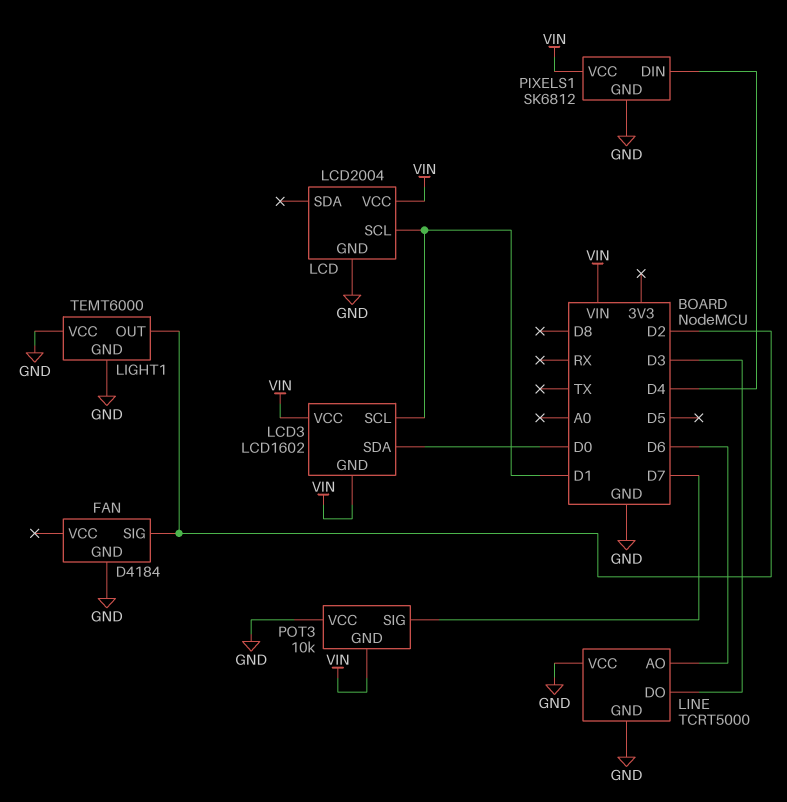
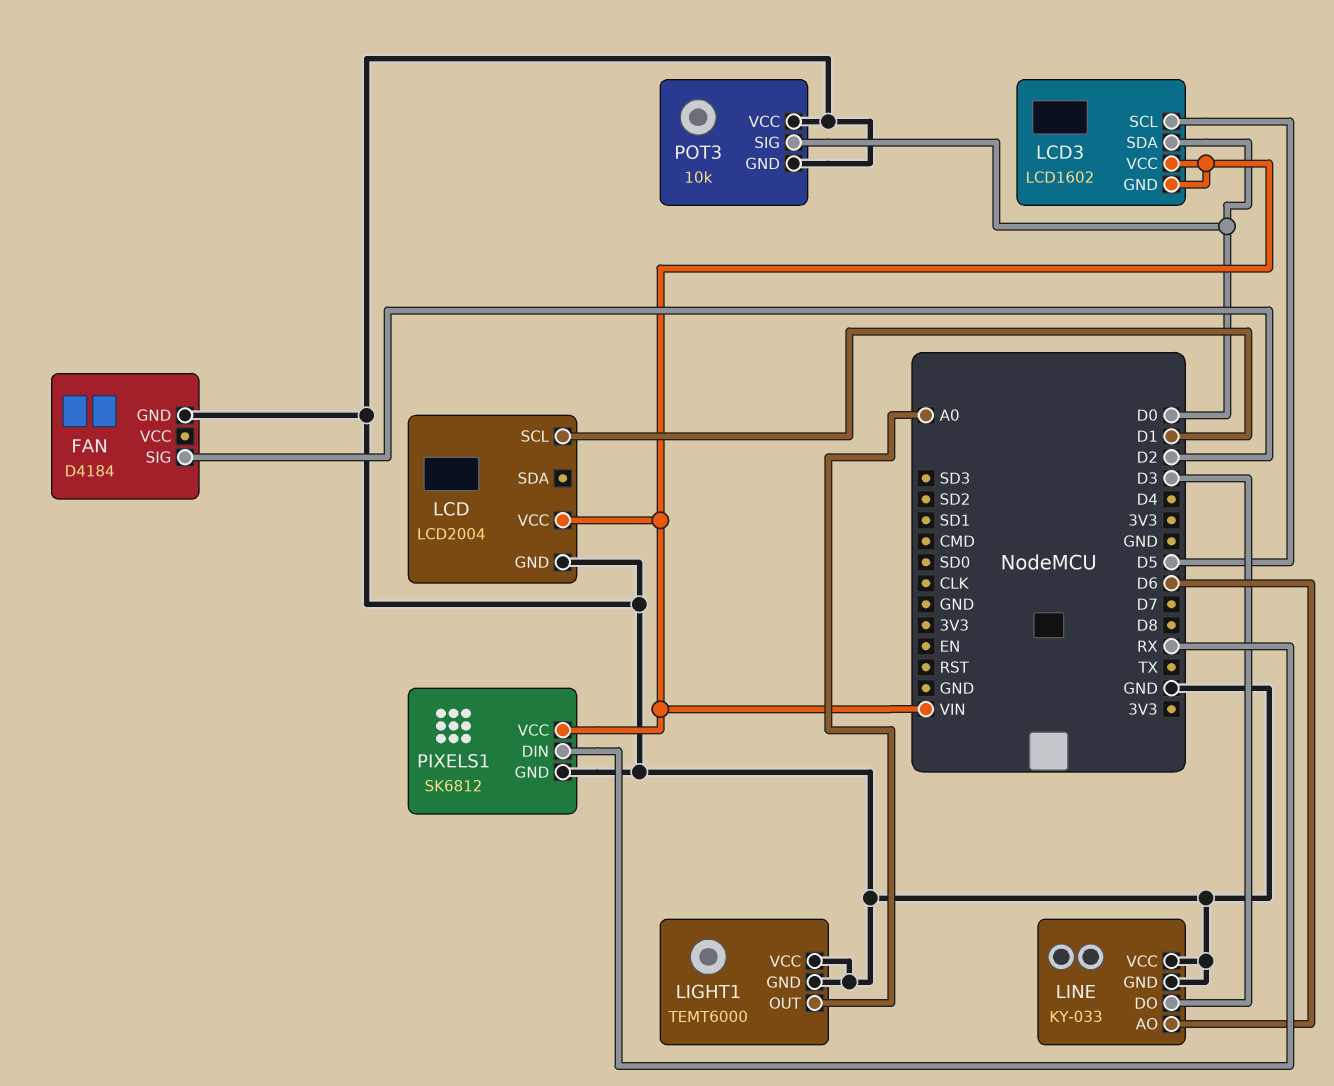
LCD3 pin SCL: D1 -> D5
LIGHT1 pin OUT: D2 -> A0
LINE: TCRT5000 -> KY-033
PIXELS1 pin DIN: D4 -> RX
POT3 pin GND: VIN -> GND
POT3 pin SIG: D7 -> D0

